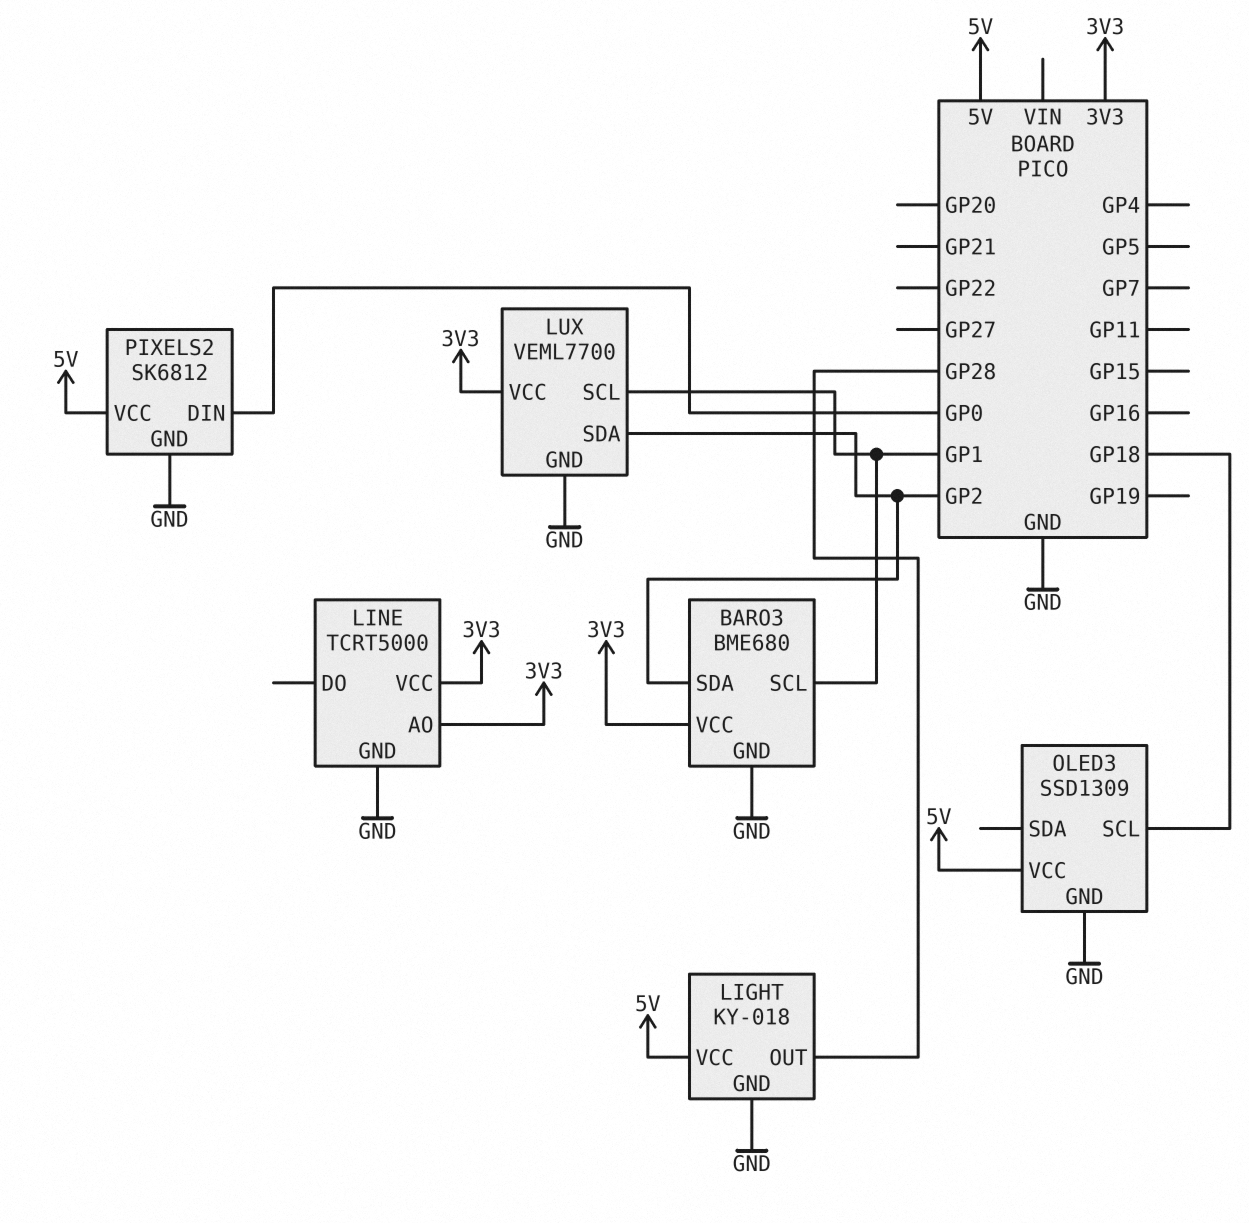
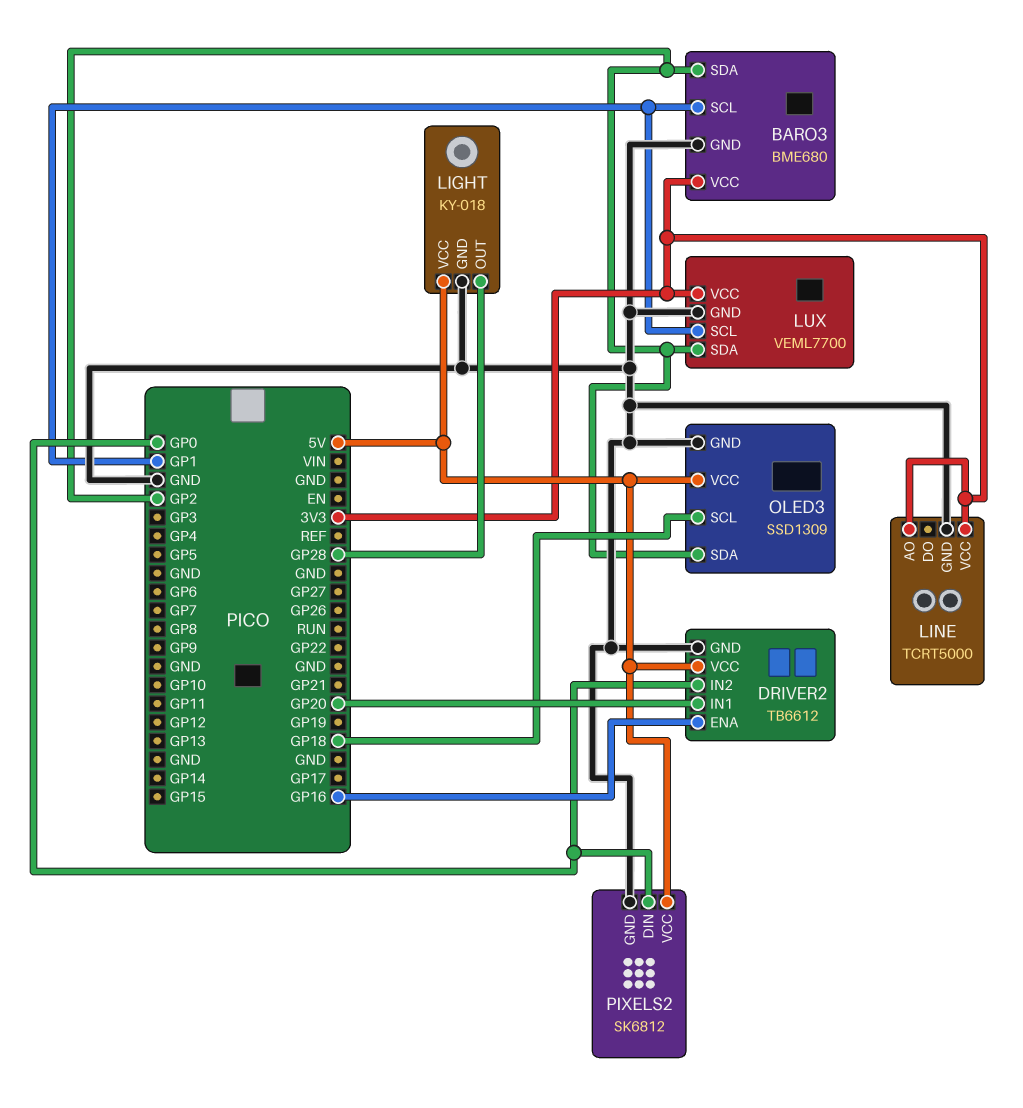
DRIVER2: none -> TB6612
DRIVER2 pin ENA: none -> GP16
DRIVER2 pin GND: none -> GND
DRIVER2 pin IN1: none -> GP20
DRIVER2 pin IN2: none -> GP0
DRIVER2 pin VCC: none -> 5V
OLED3 pin SDA: none -> GP2

